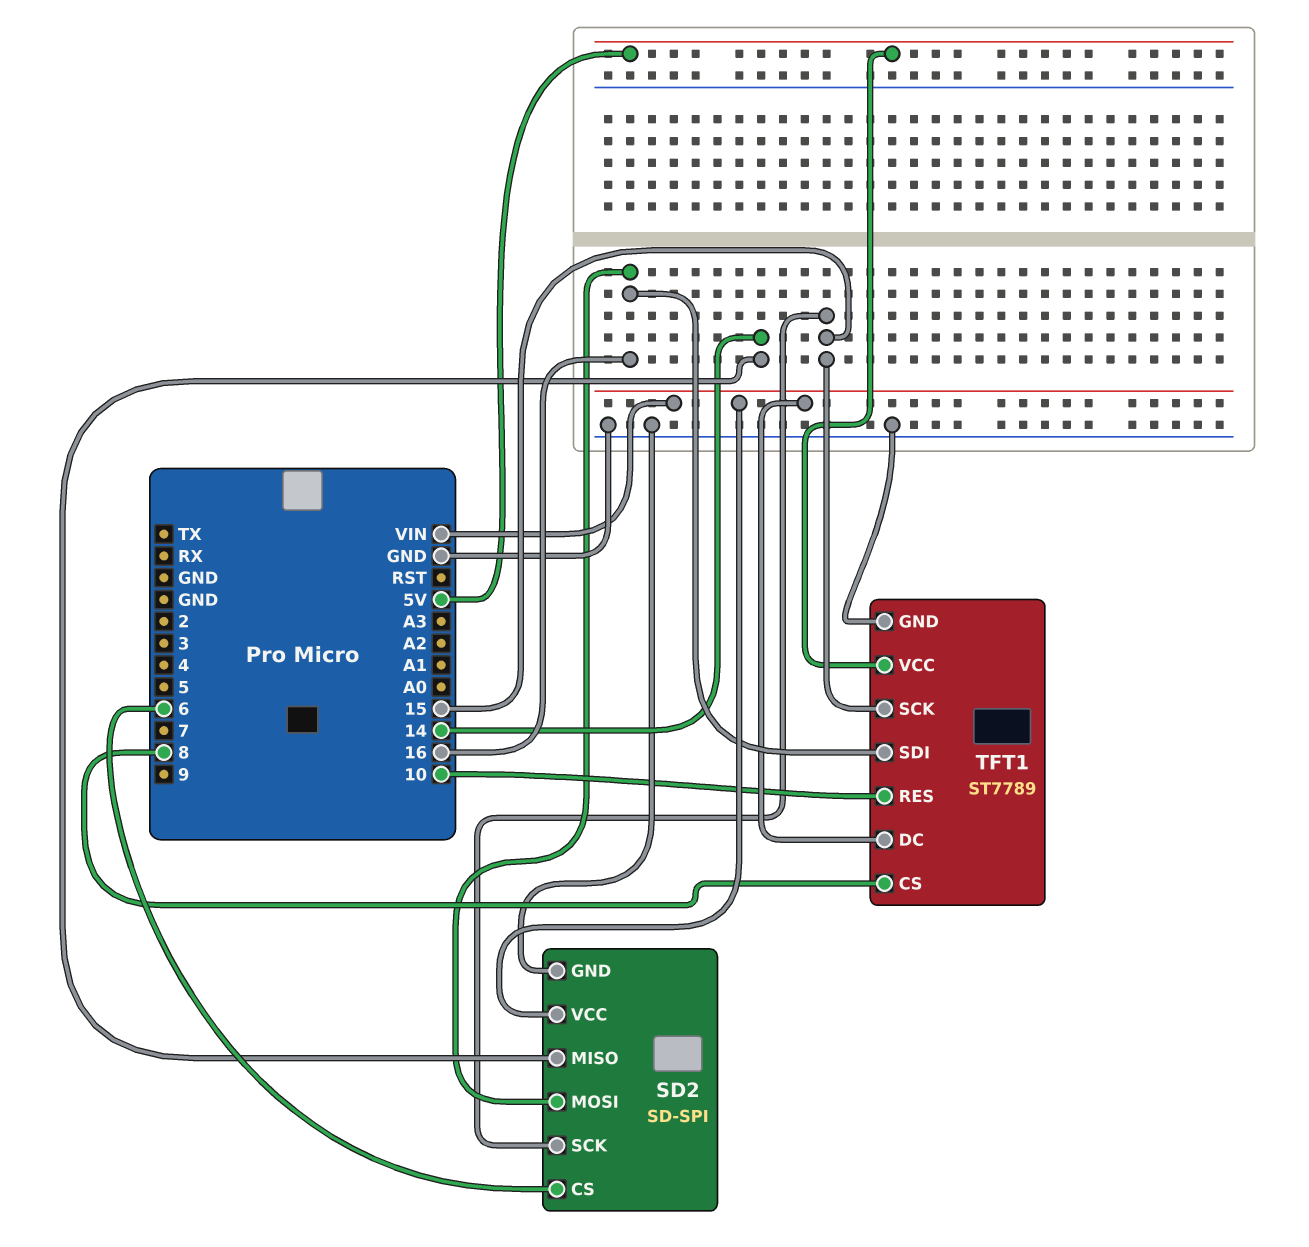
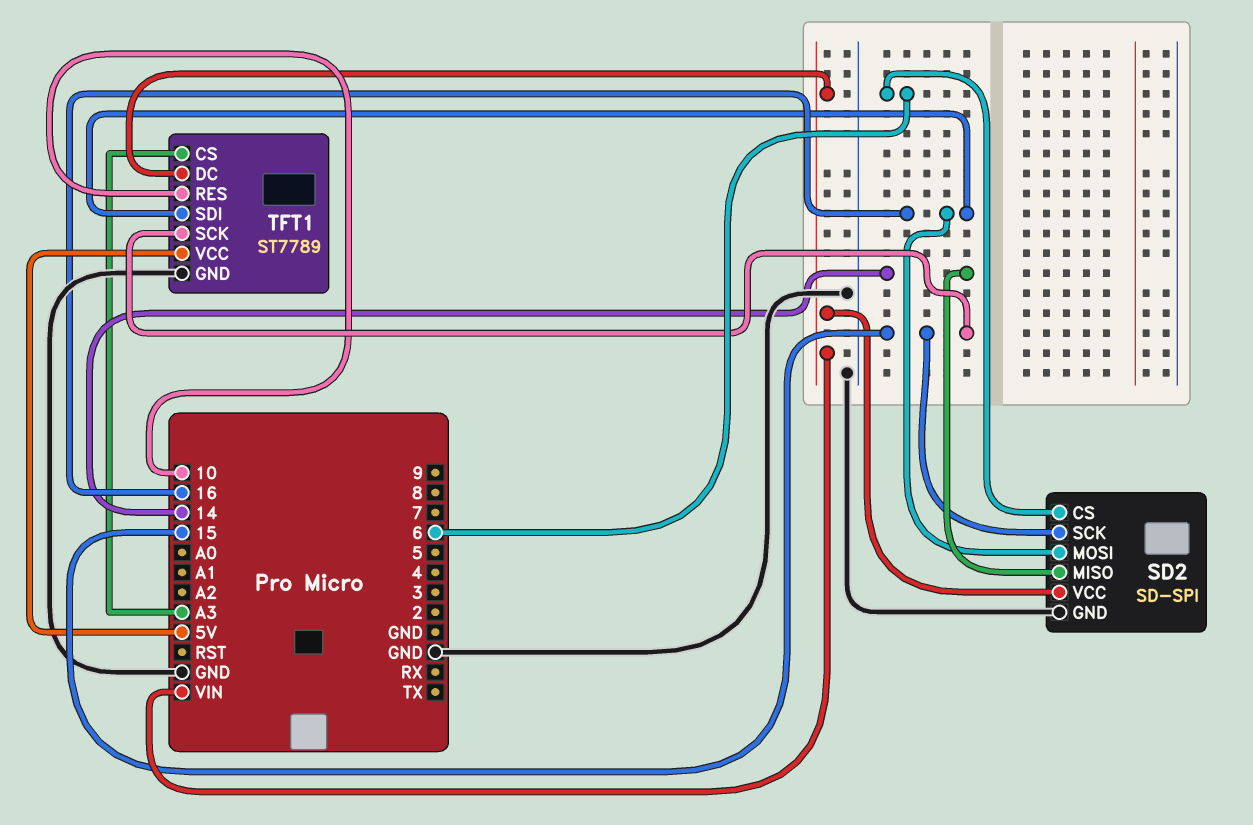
TFT1 pin CS: 8 -> A3

